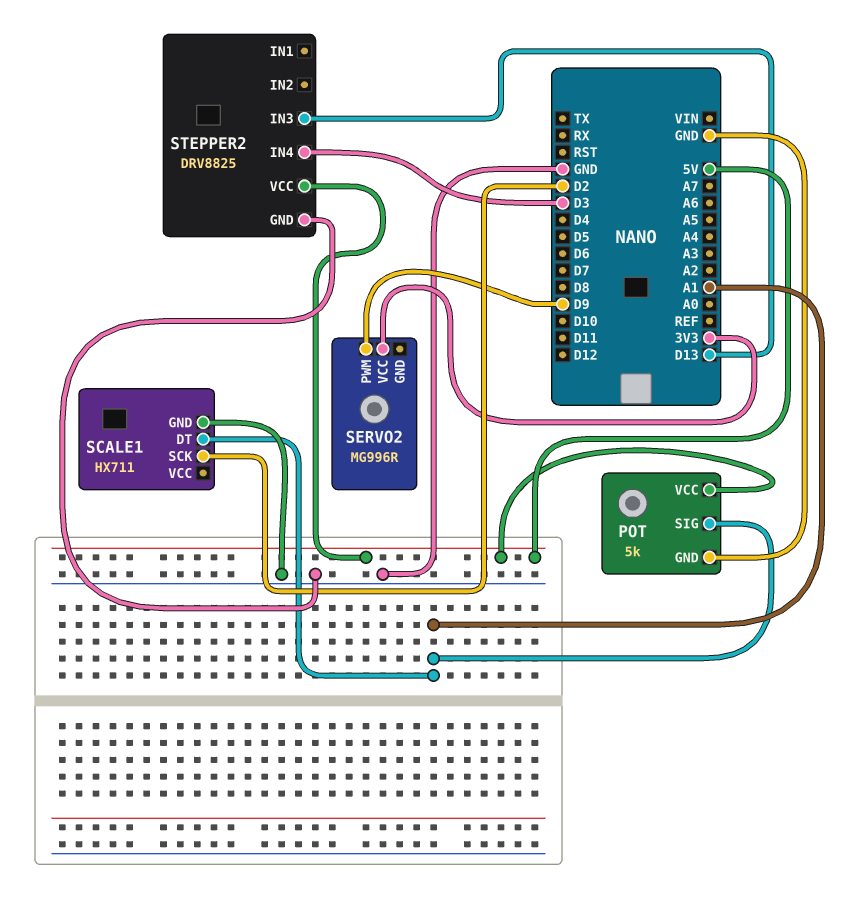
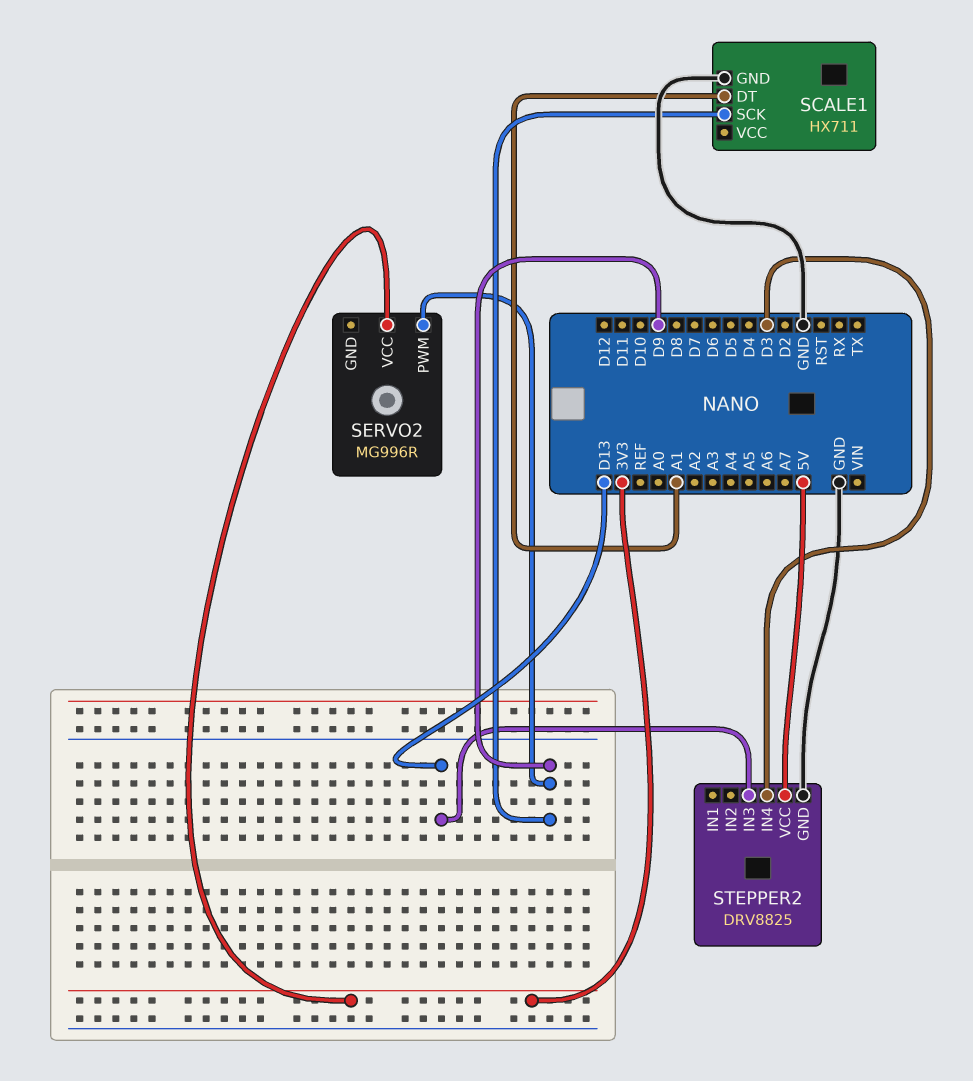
POT: 5k -> none
POT pin GND: GND -> none
POT pin SIG: A1 -> none
POT pin VCC: 5V -> none
SCALE1 pin SCK: D2 -> D9

